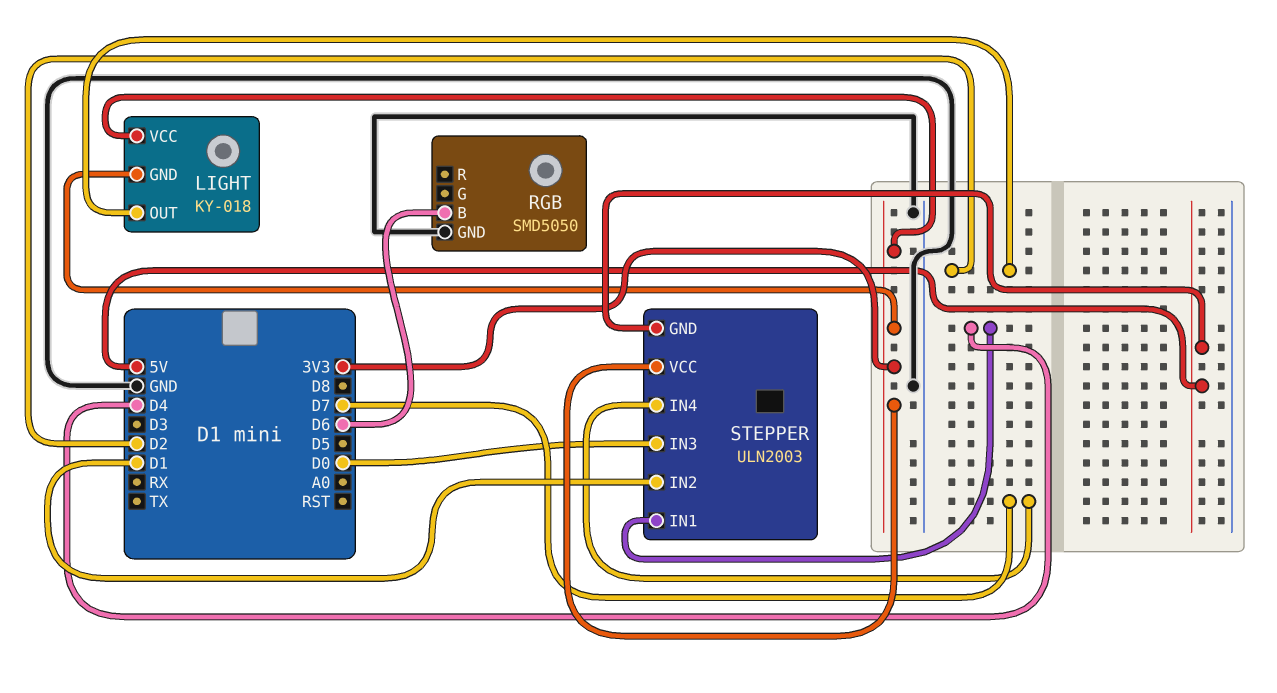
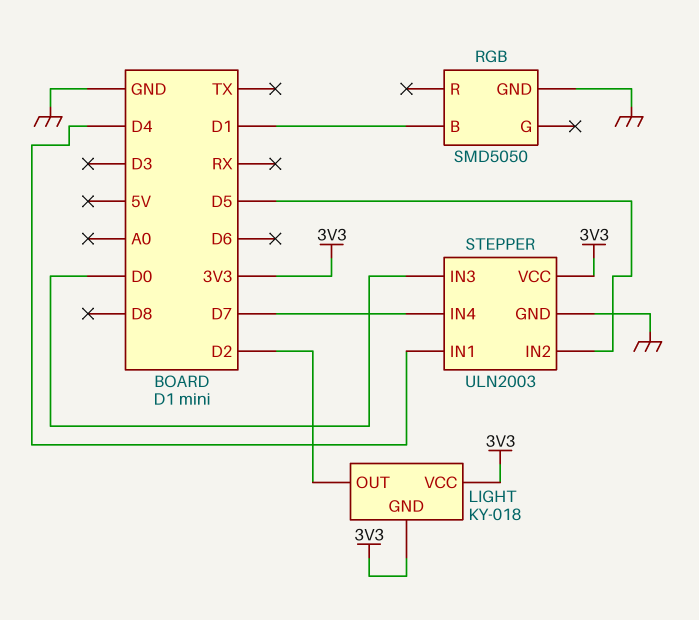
RGB pin B: D6 -> D1
STEPPER pin GND: 5V -> GND
STEPPER pin IN2: D1 -> D5

